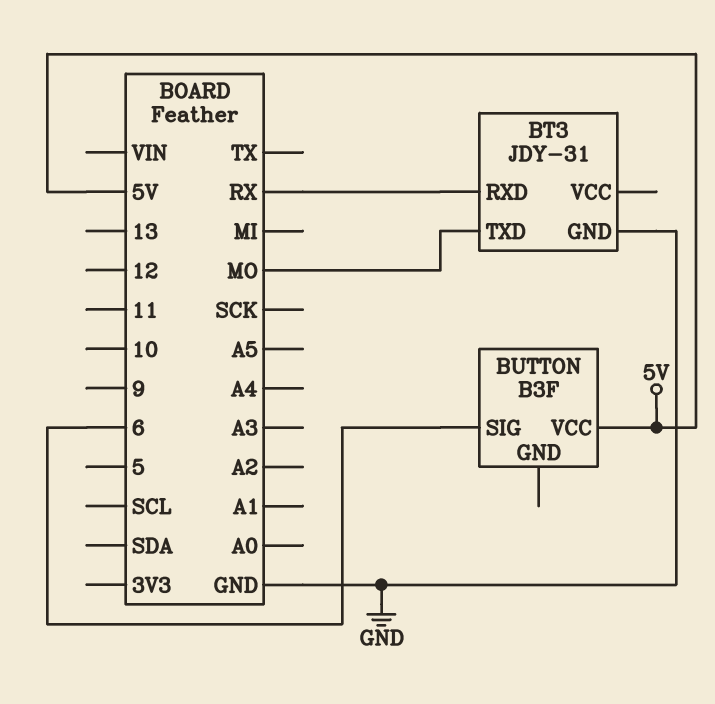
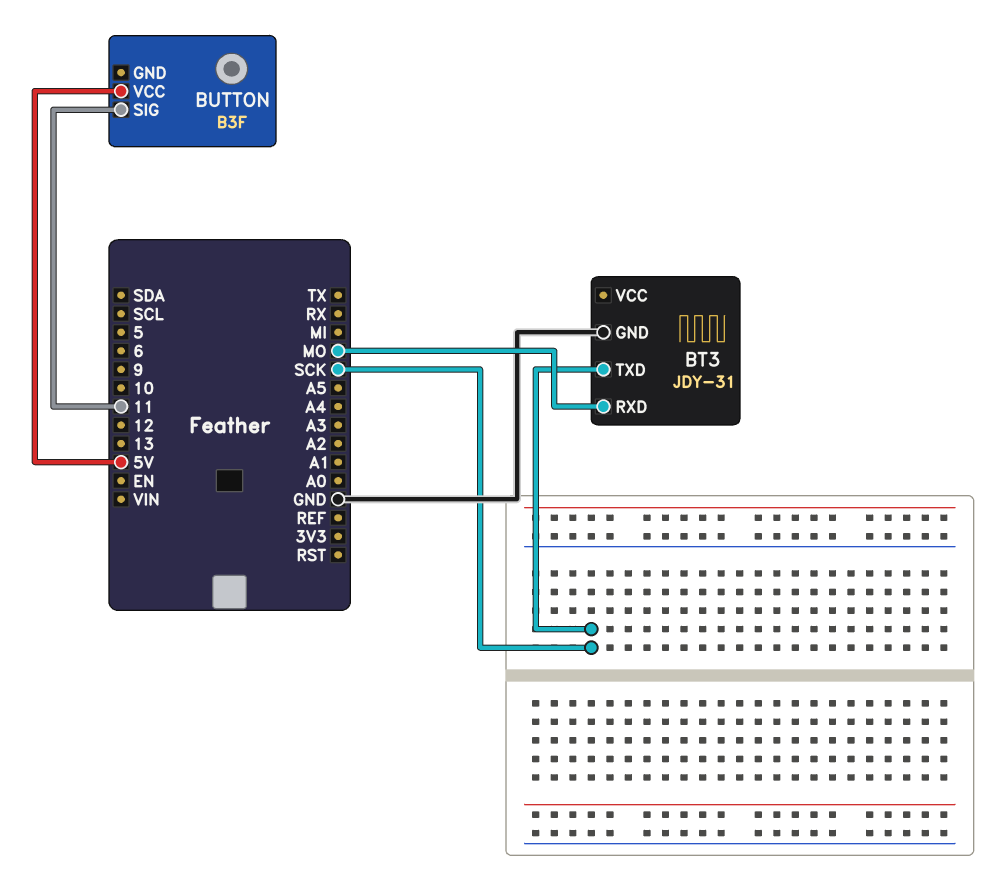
BT3 pin RXD: RX -> MO
BT3 pin TXD: MO -> SCK
BUTTON pin SIG: 6 -> 11

